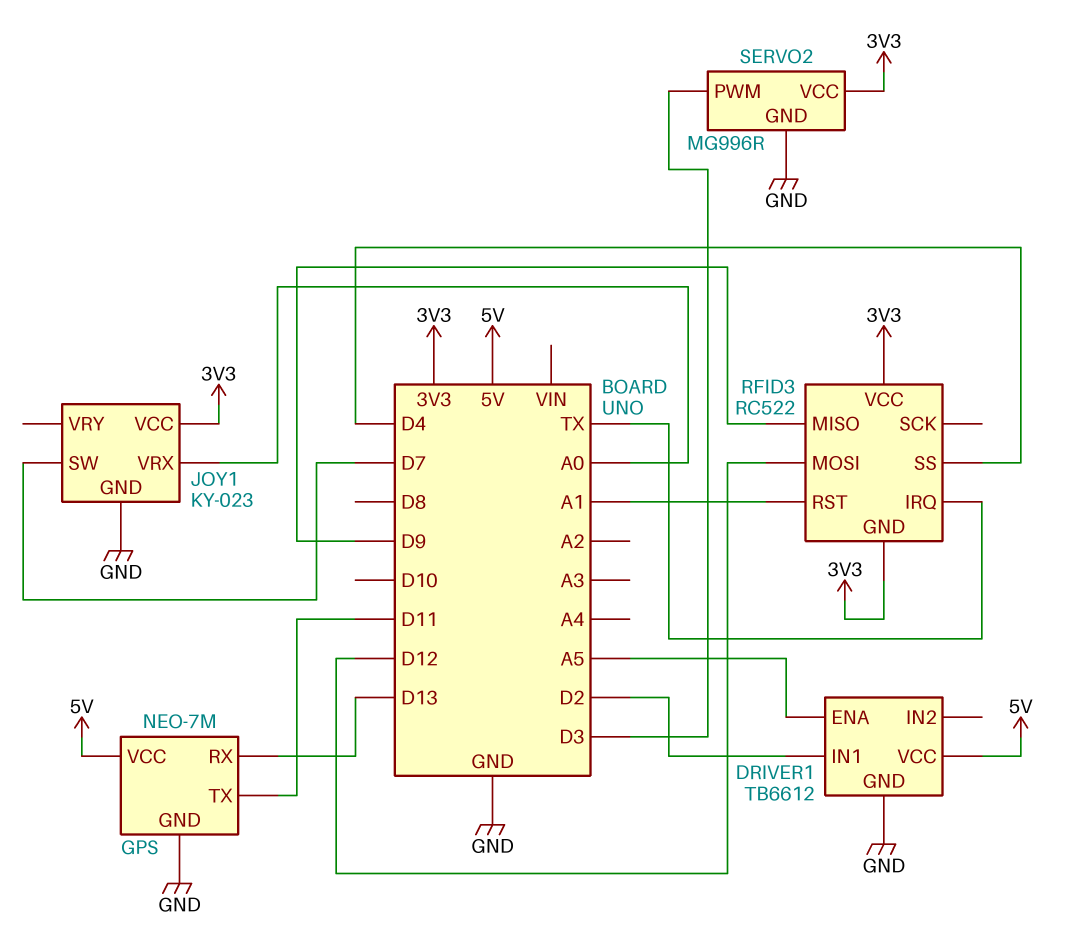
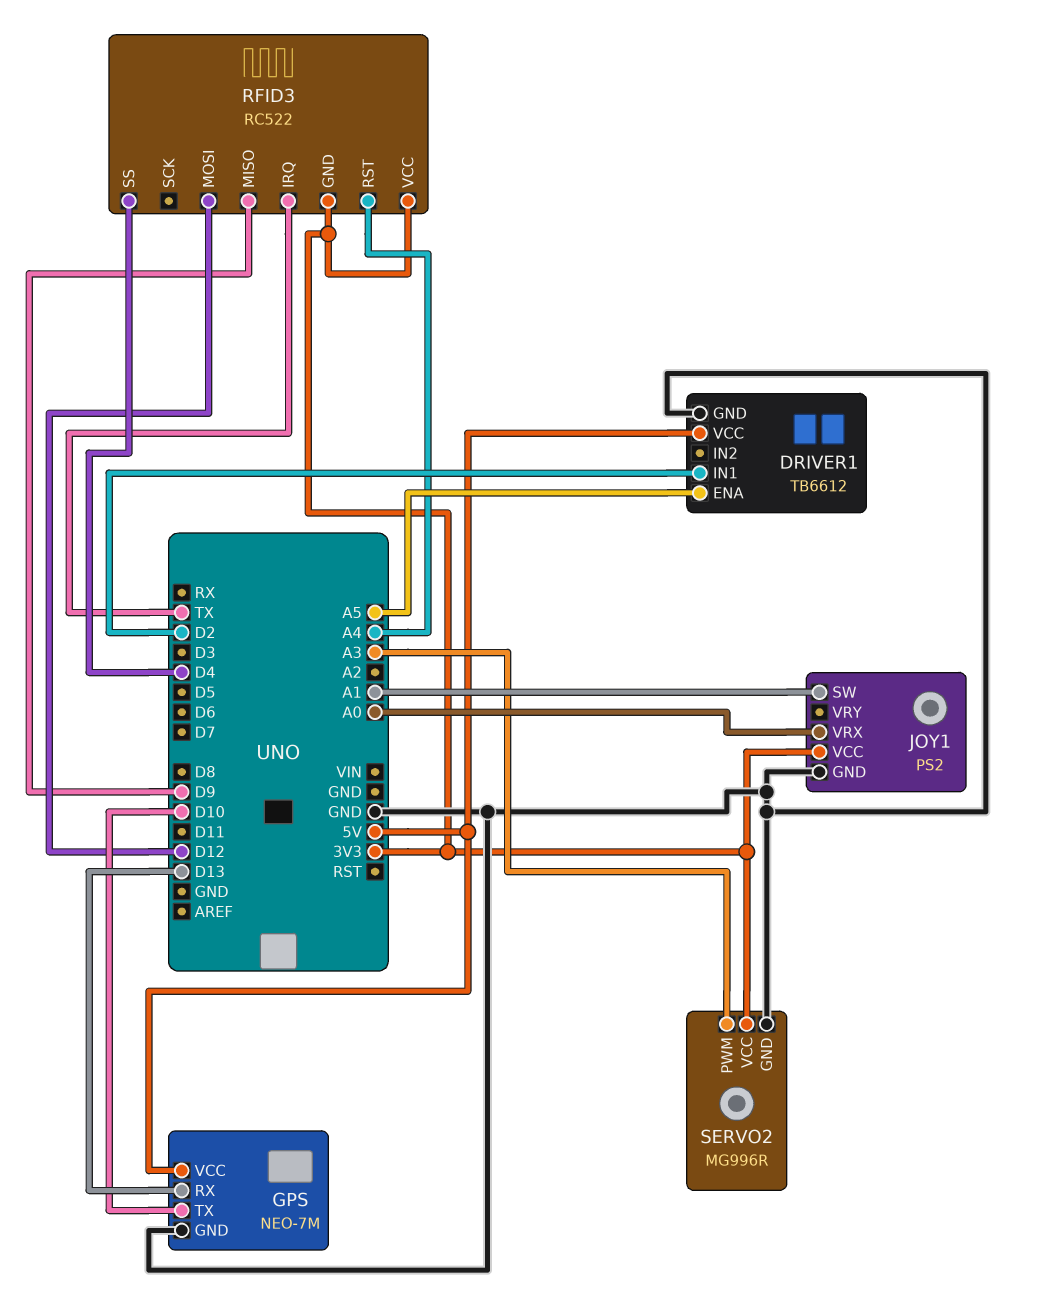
GPS pin TX: D11 -> D10
JOY1: KY-023 -> PS2
JOY1 pin SW: D7 -> A1
RFID3 pin RST: A1 -> A4
SERVO2 pin PWM: D3 -> A3

